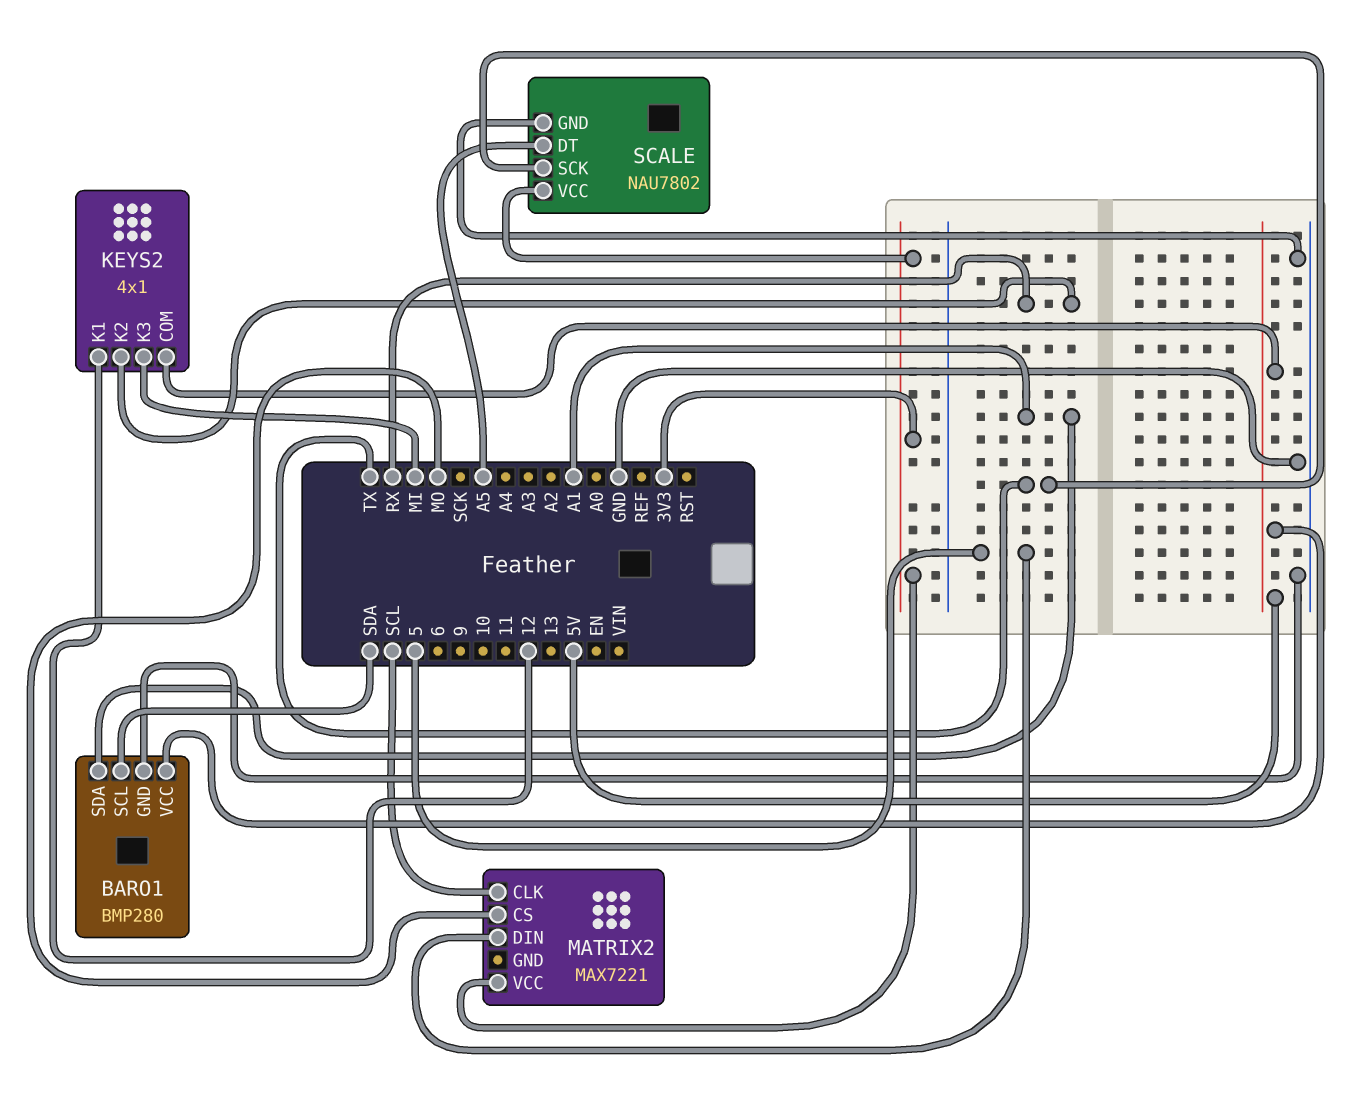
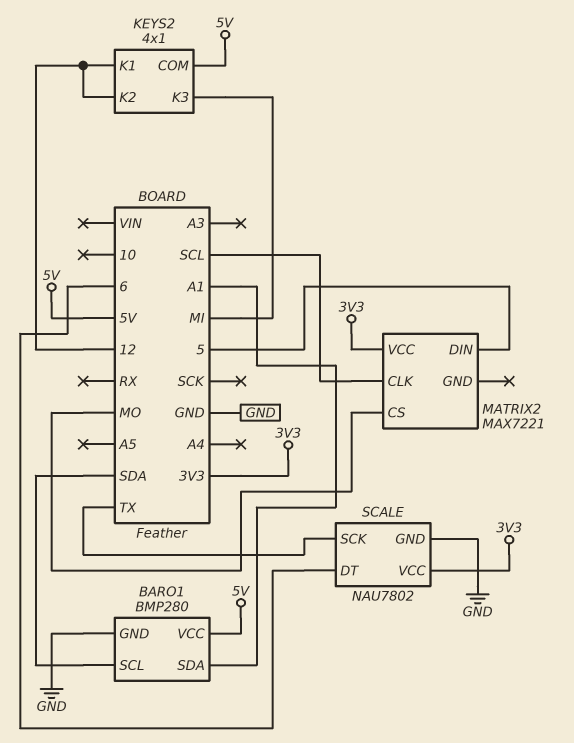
KEYS2 pin K2: RX -> 12
SCALE pin DT: A5 -> 6

